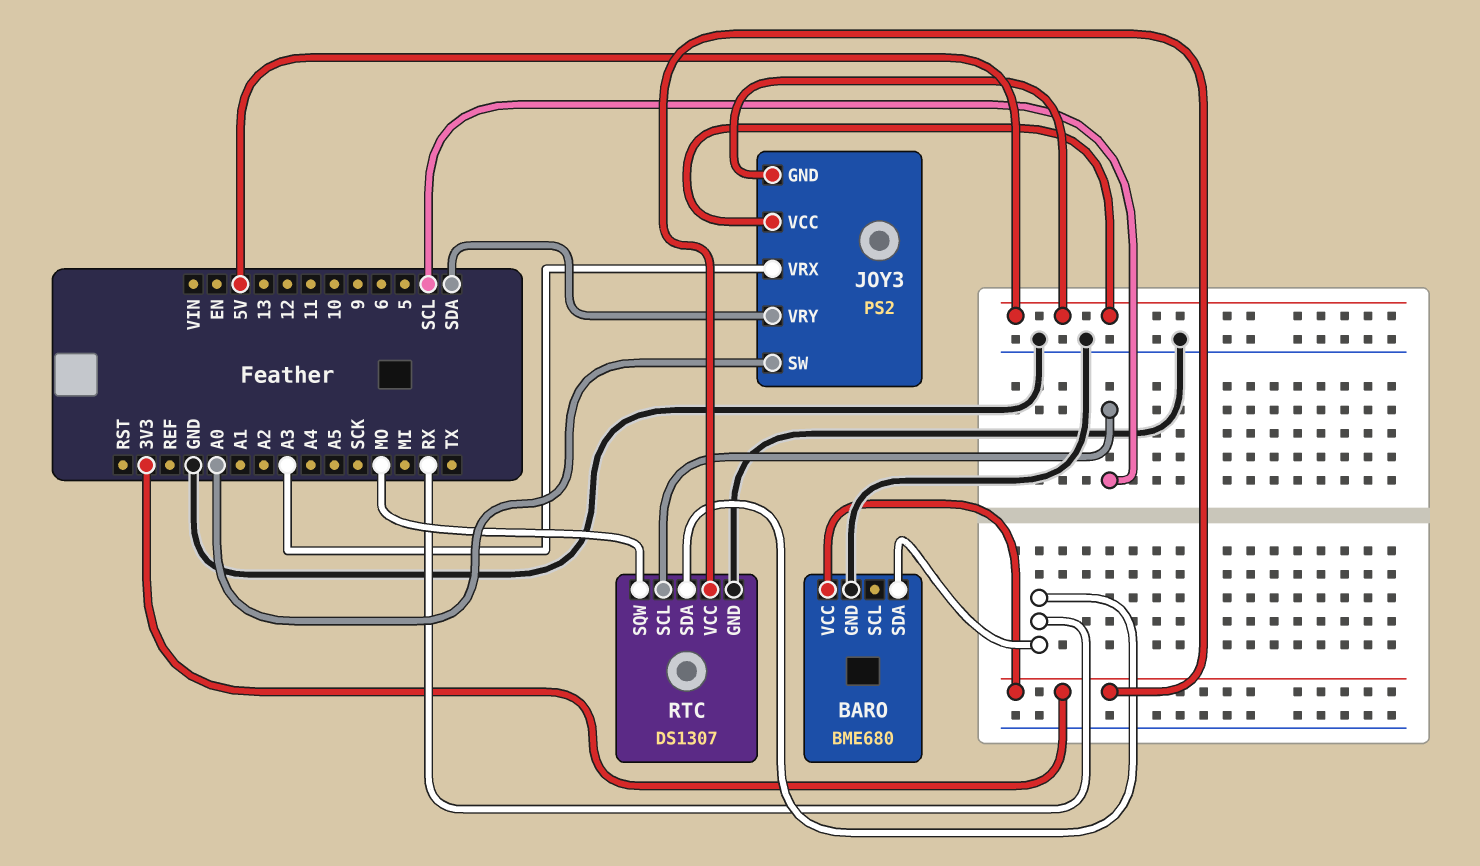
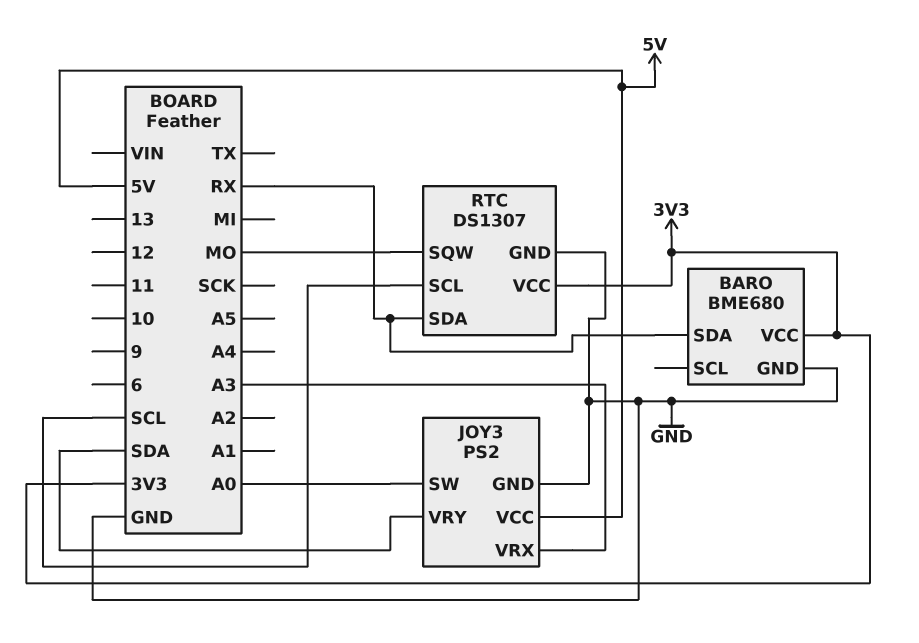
JOY3 pin GND: 5V -> GND

